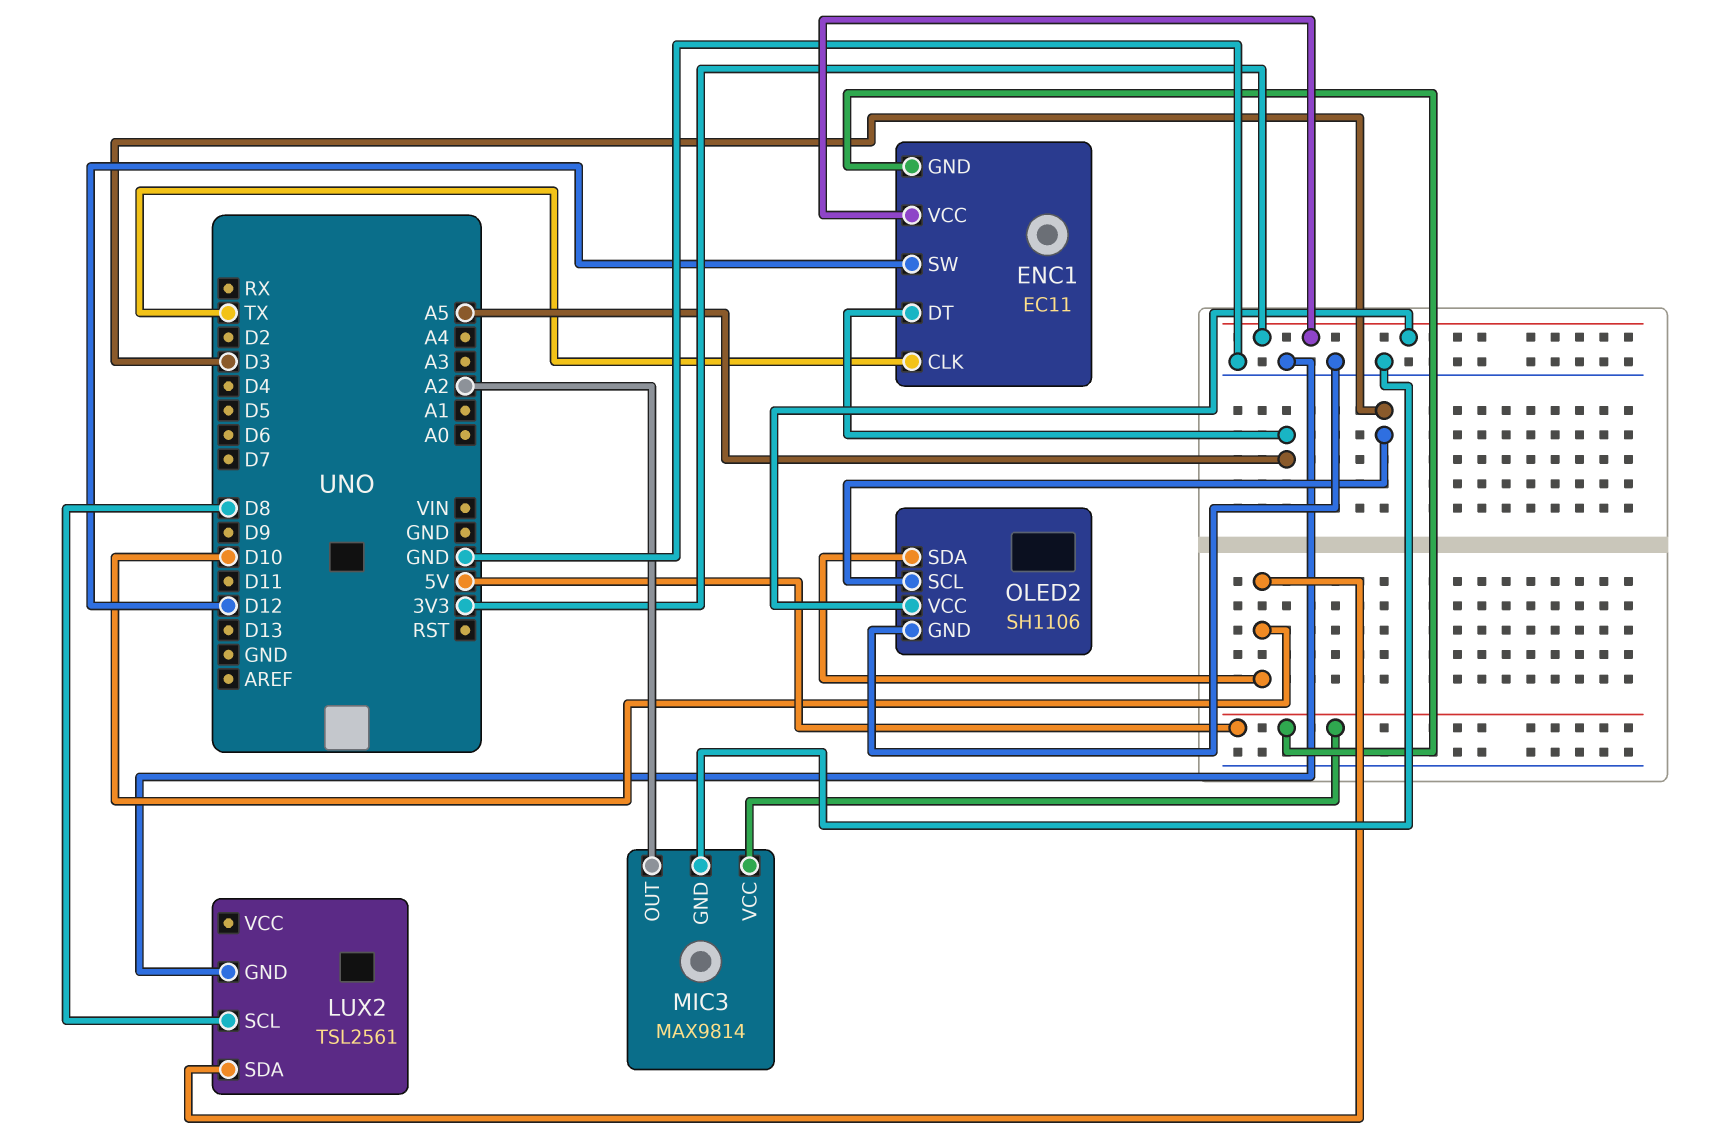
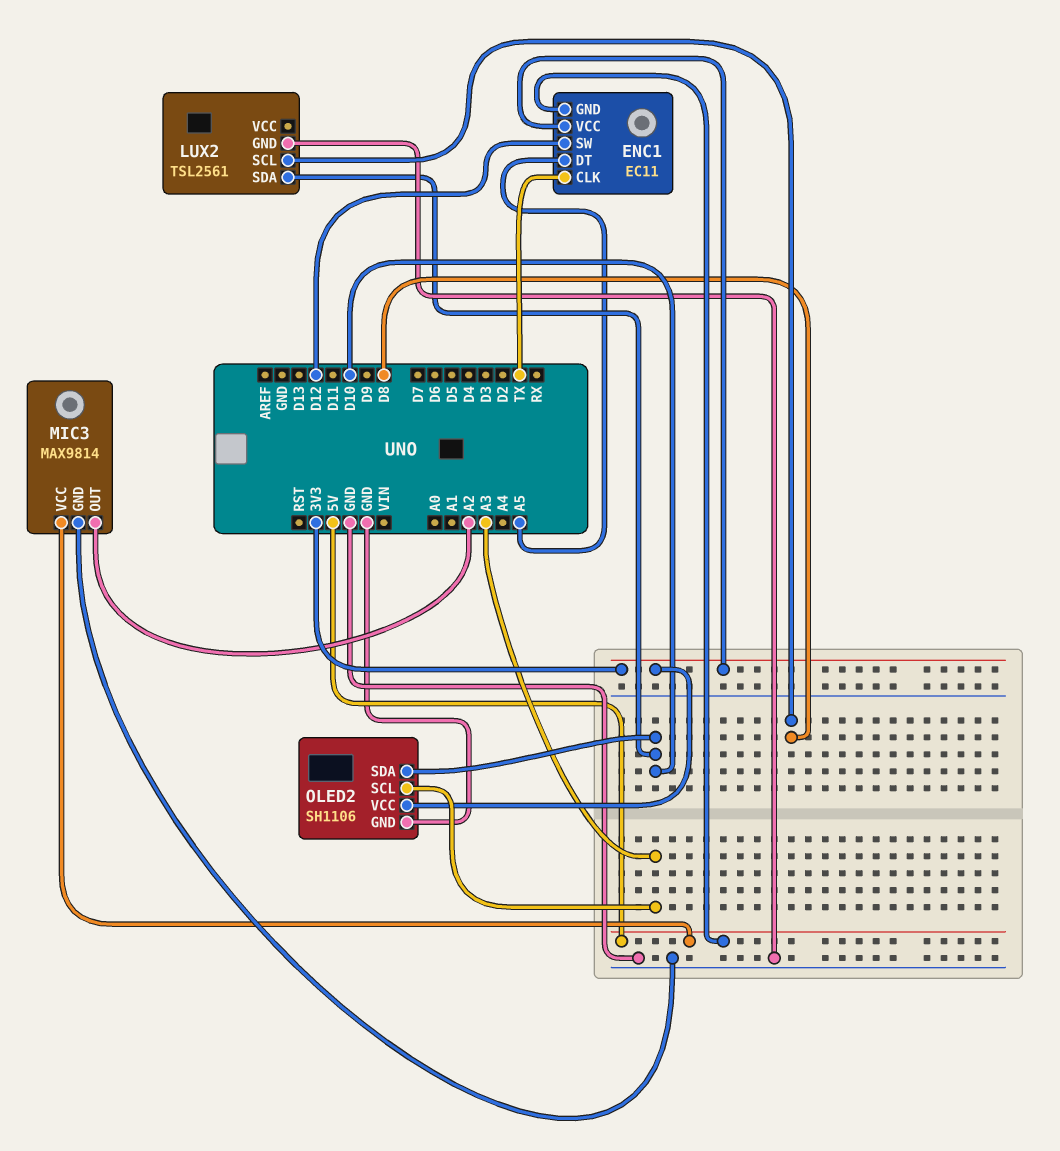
OLED2 pin SCL: D3 -> A3

